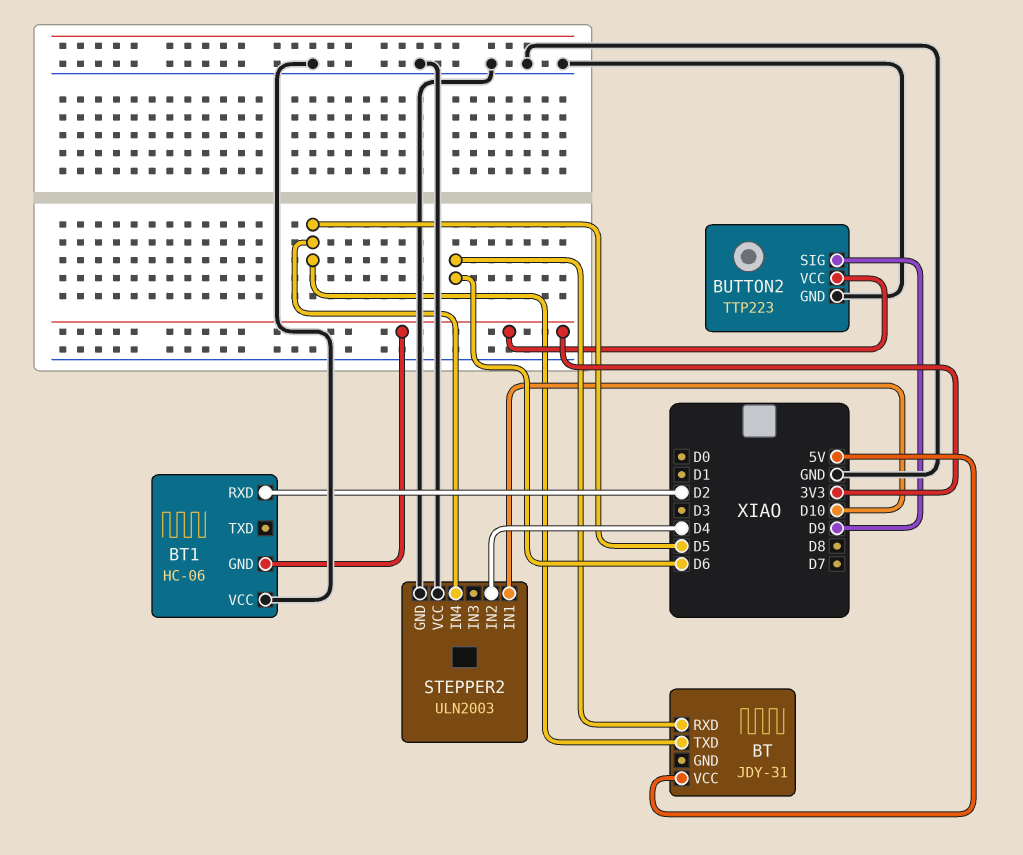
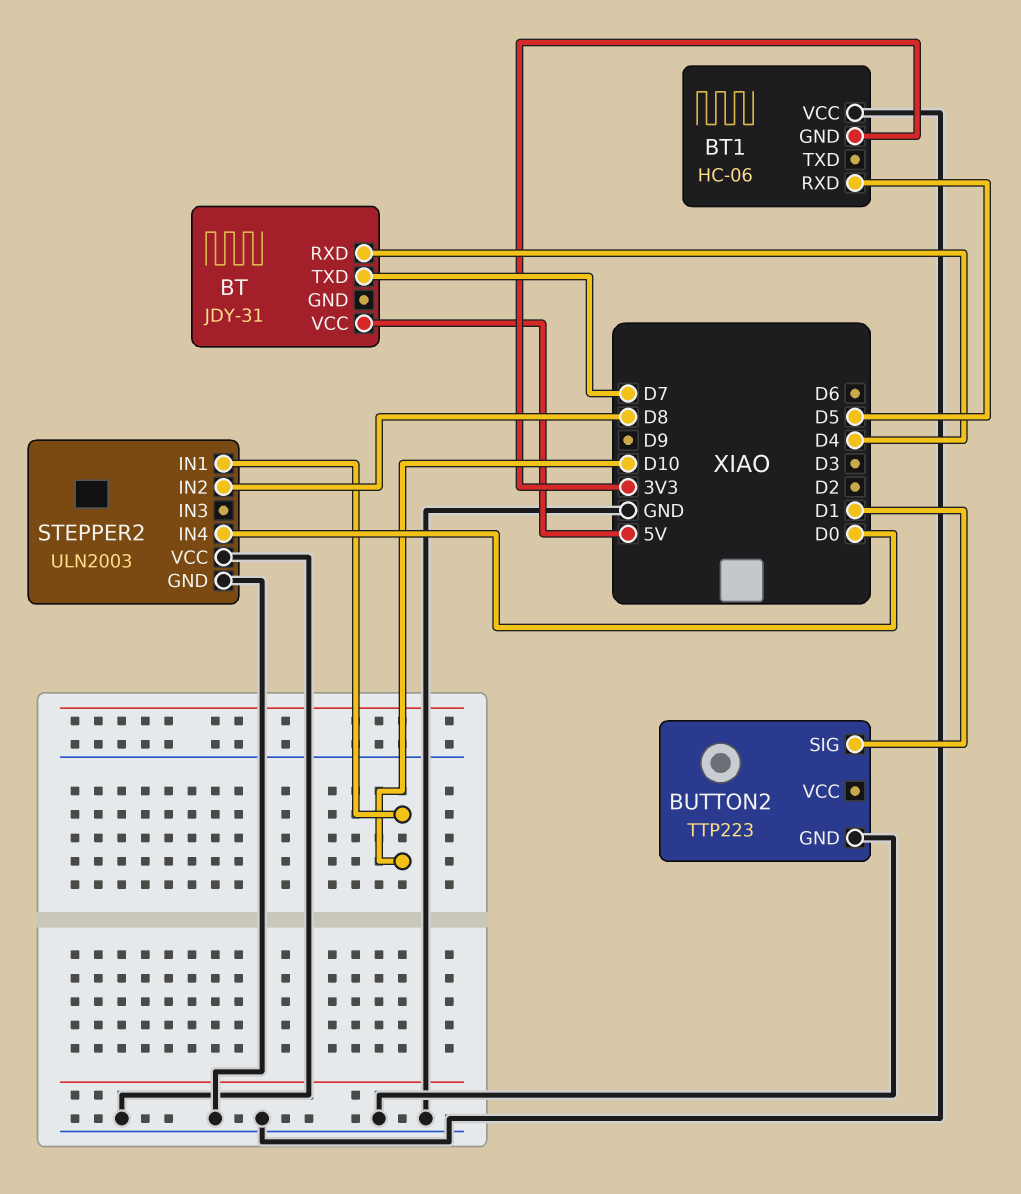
BT pin RXD: D6 -> D4
BT pin TXD: D5 -> D7
BT1 pin RXD: D2 -> D5
BUTTON2 pin SIG: D9 -> D1
BUTTON2 pin VCC: 3V3 -> none
STEPPER2 pin IN2: D4 -> D8
STEPPER2 pin IN4: D5 -> D0

